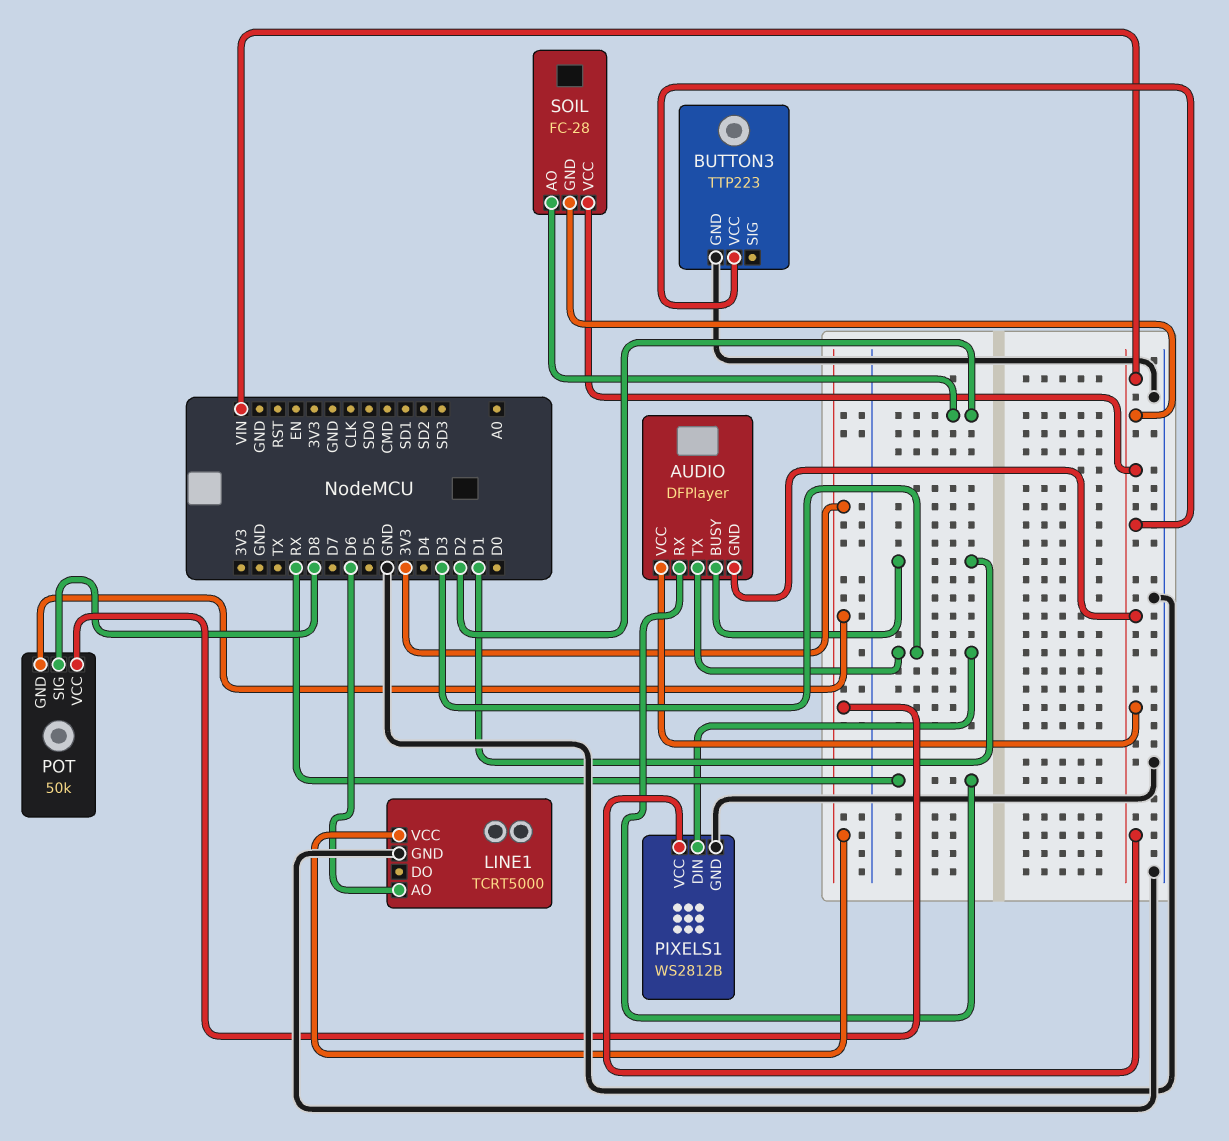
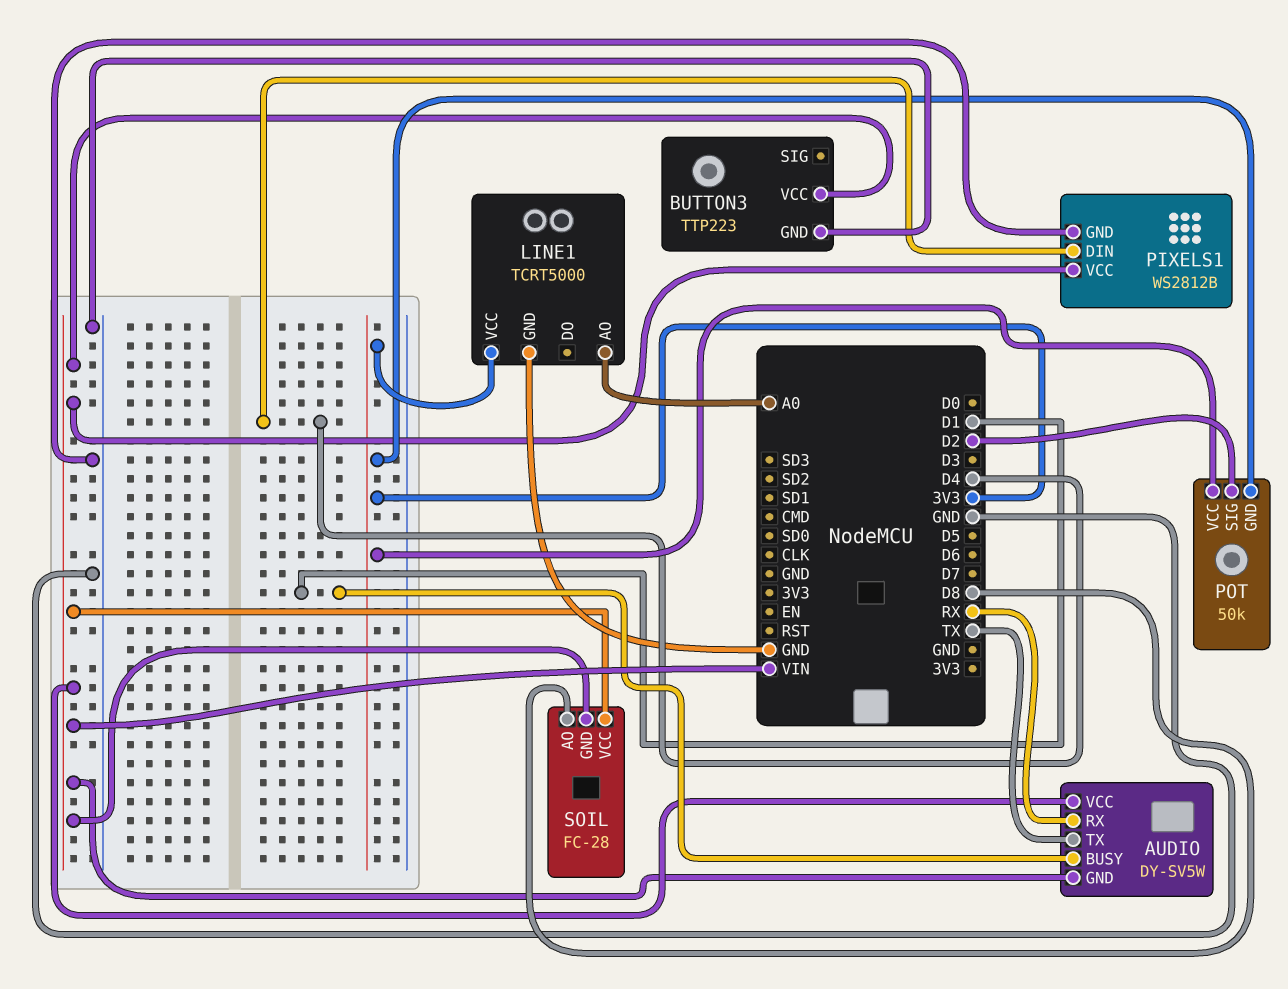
AUDIO: DFPlayer -> DY-SV5W
AUDIO pin TX: D3 -> TX
LINE1 pin AO: D6 -> A0
PIXELS1 pin DIN: D3 -> D4
POT pin SIG: D8 -> D2
SOIL pin AO: D2 -> D8

